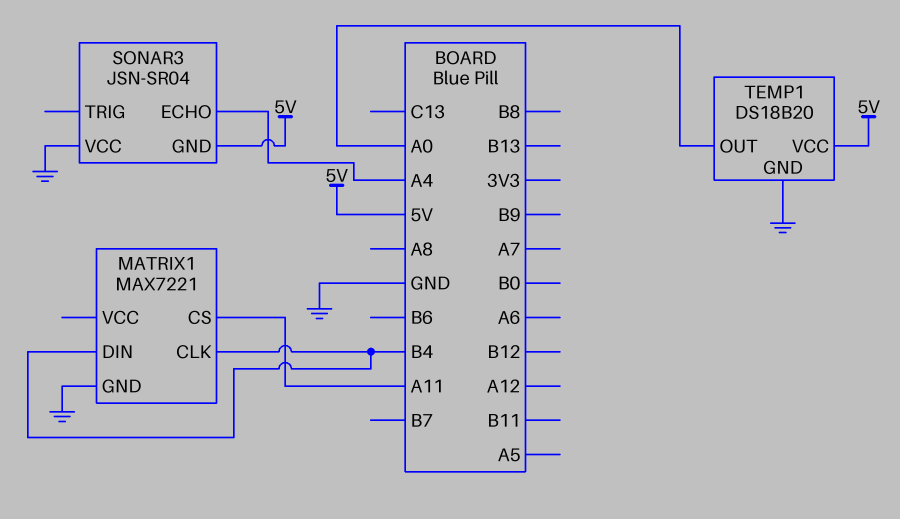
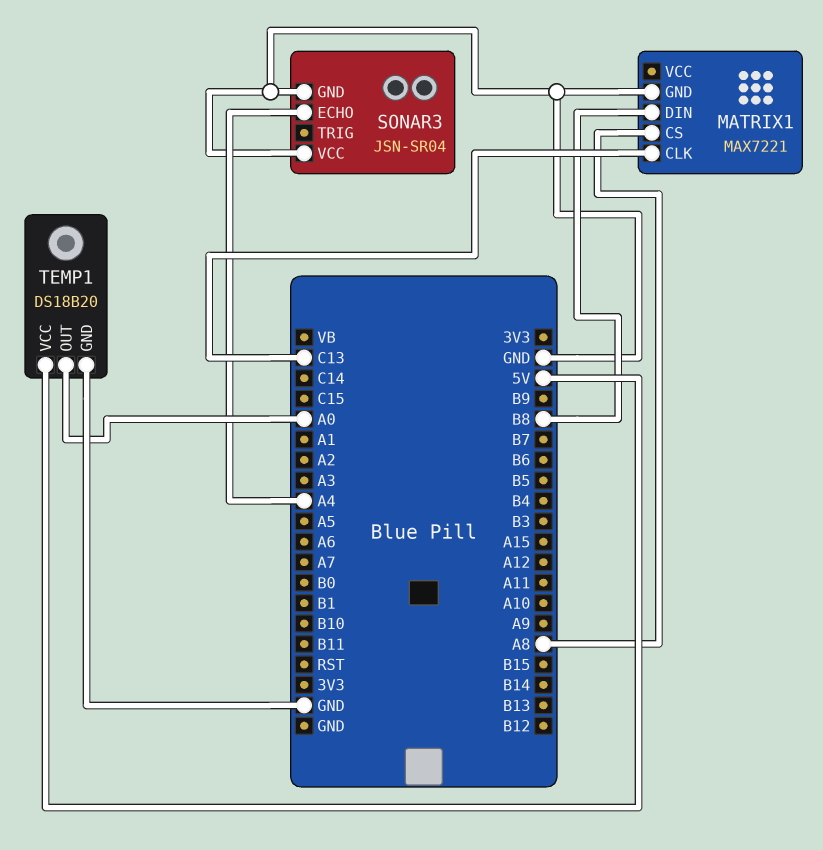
MATRIX1 pin CLK: B4 -> C13
MATRIX1 pin CS: A11 -> A8
MATRIX1 pin DIN: B4 -> B8
SONAR3 pin GND: 5V -> GND

